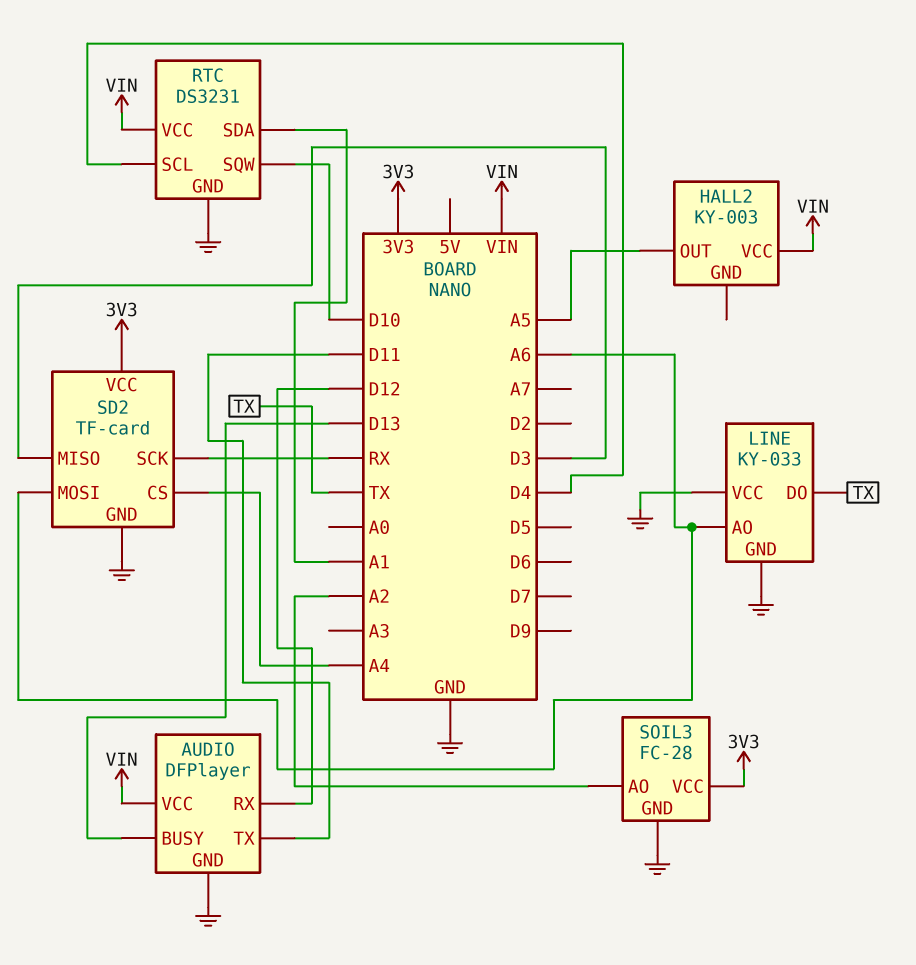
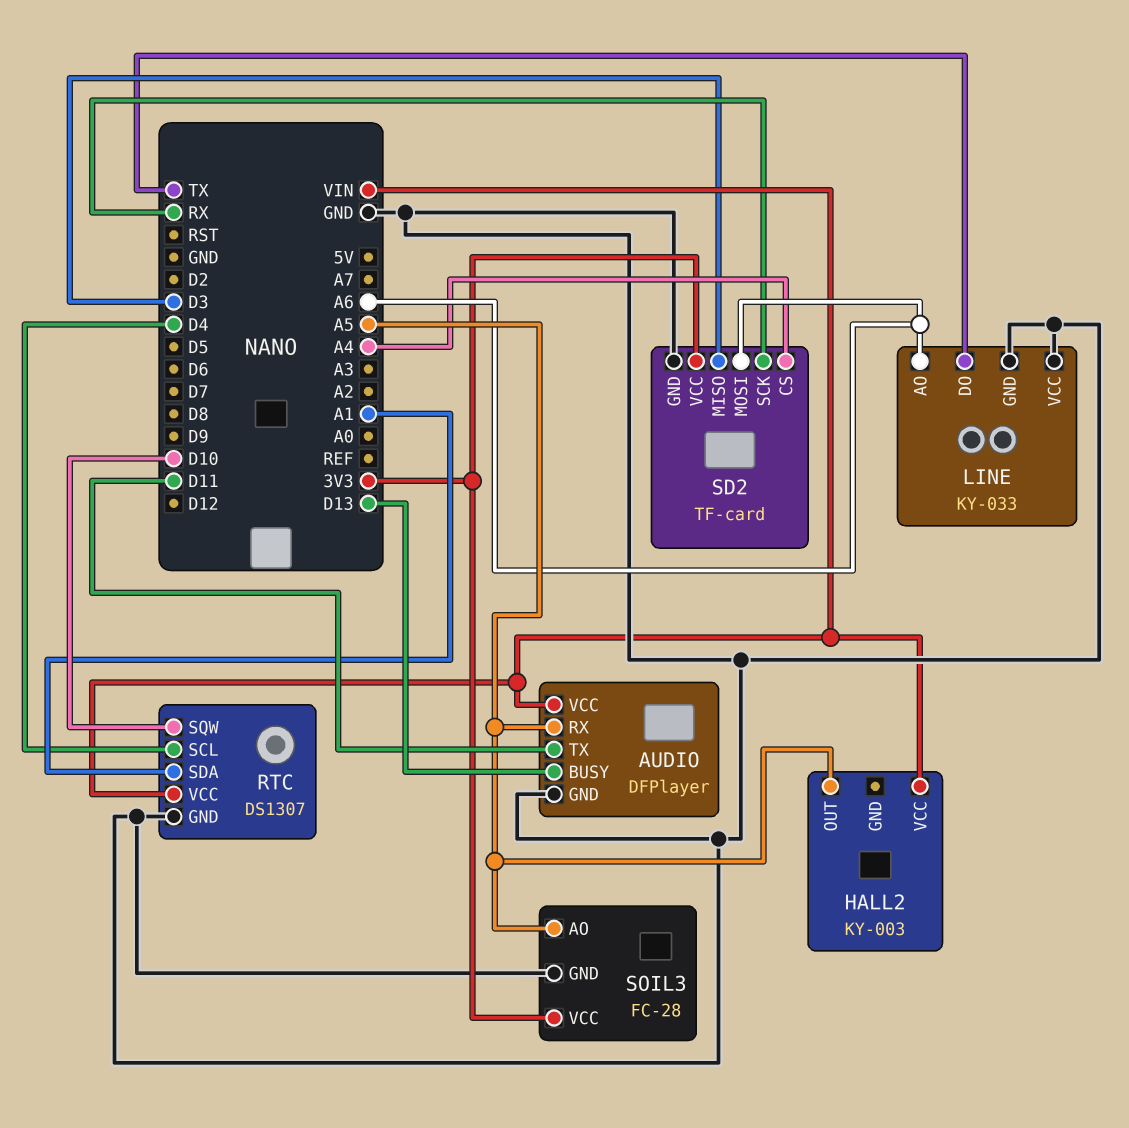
AUDIO pin RX: D12 -> A5
RTC: DS3231 -> DS1307
SOIL3 pin AO: A2 -> A5

